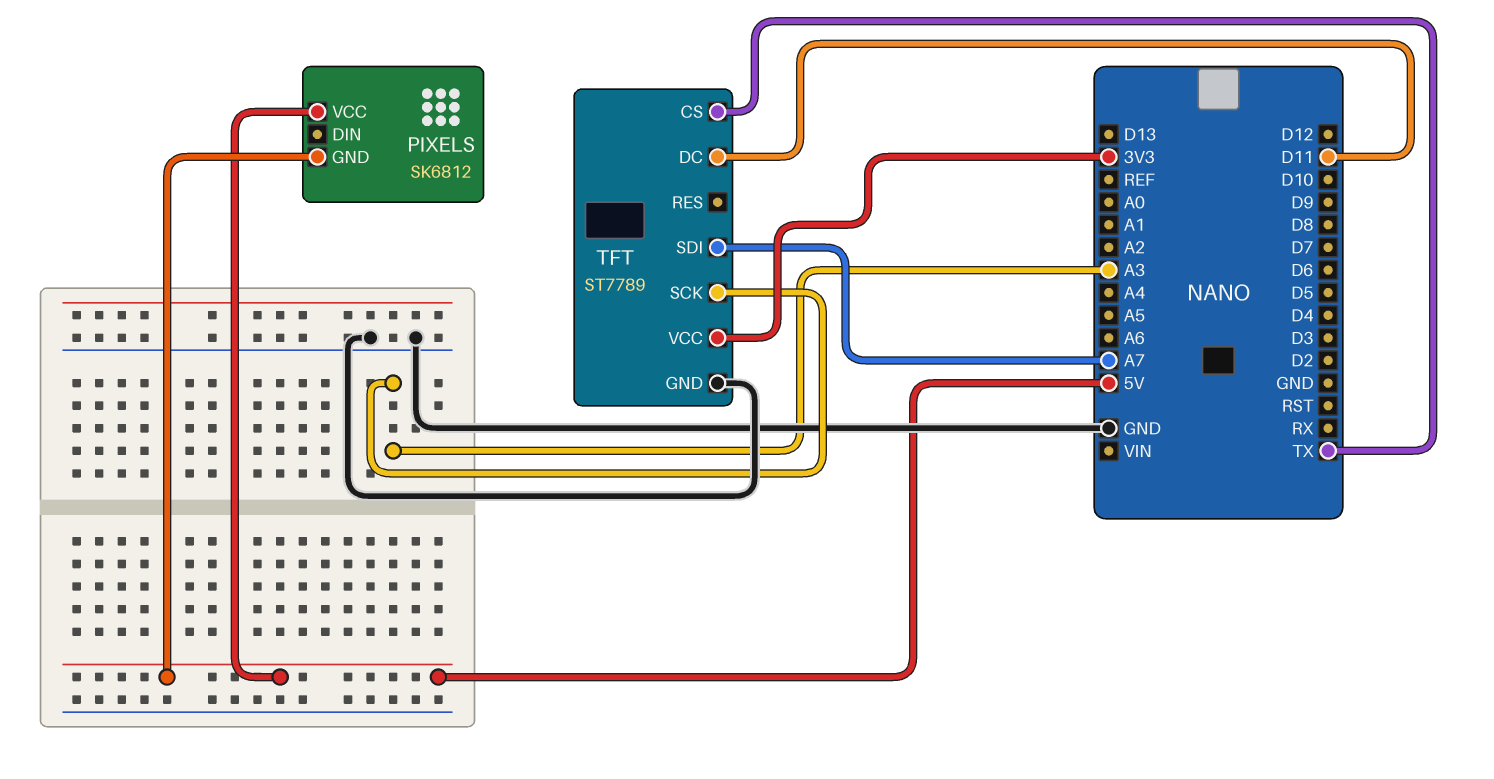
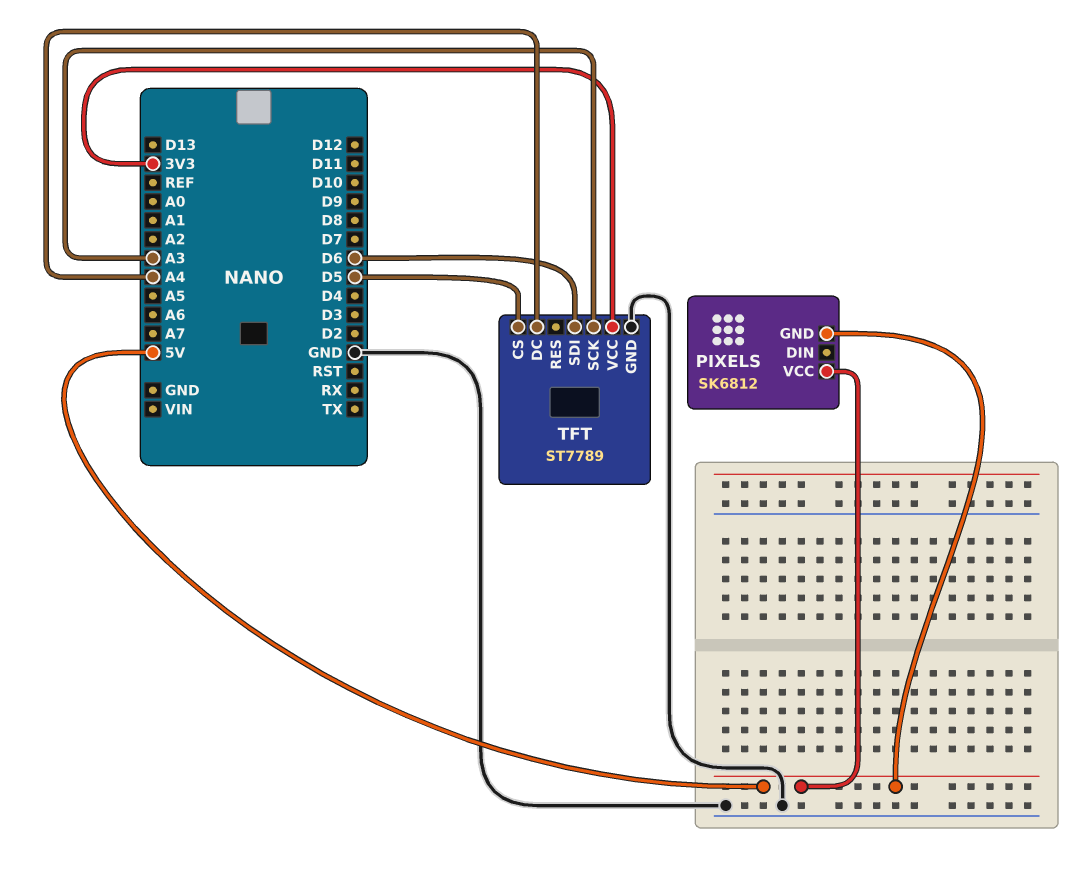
TFT pin CS: TX -> D5
TFT pin DC: D11 -> A4
TFT pin SDI: A7 -> D6

